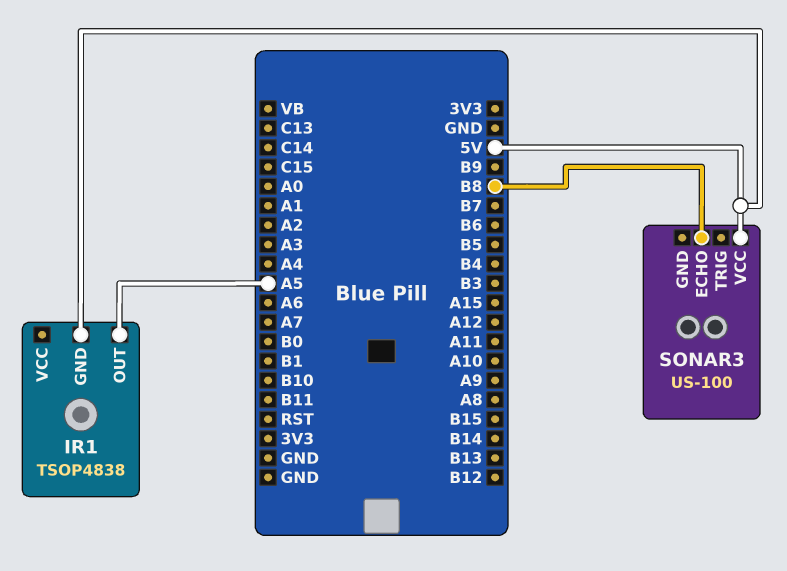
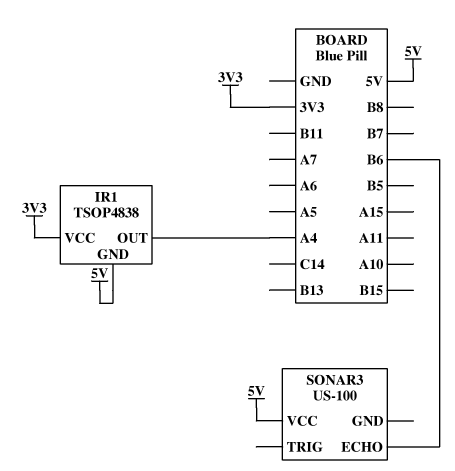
IR1 pin OUT: A5 -> A4
IR1 pin VCC: none -> 3V3
SONAR3 pin ECHO: B8 -> B6

